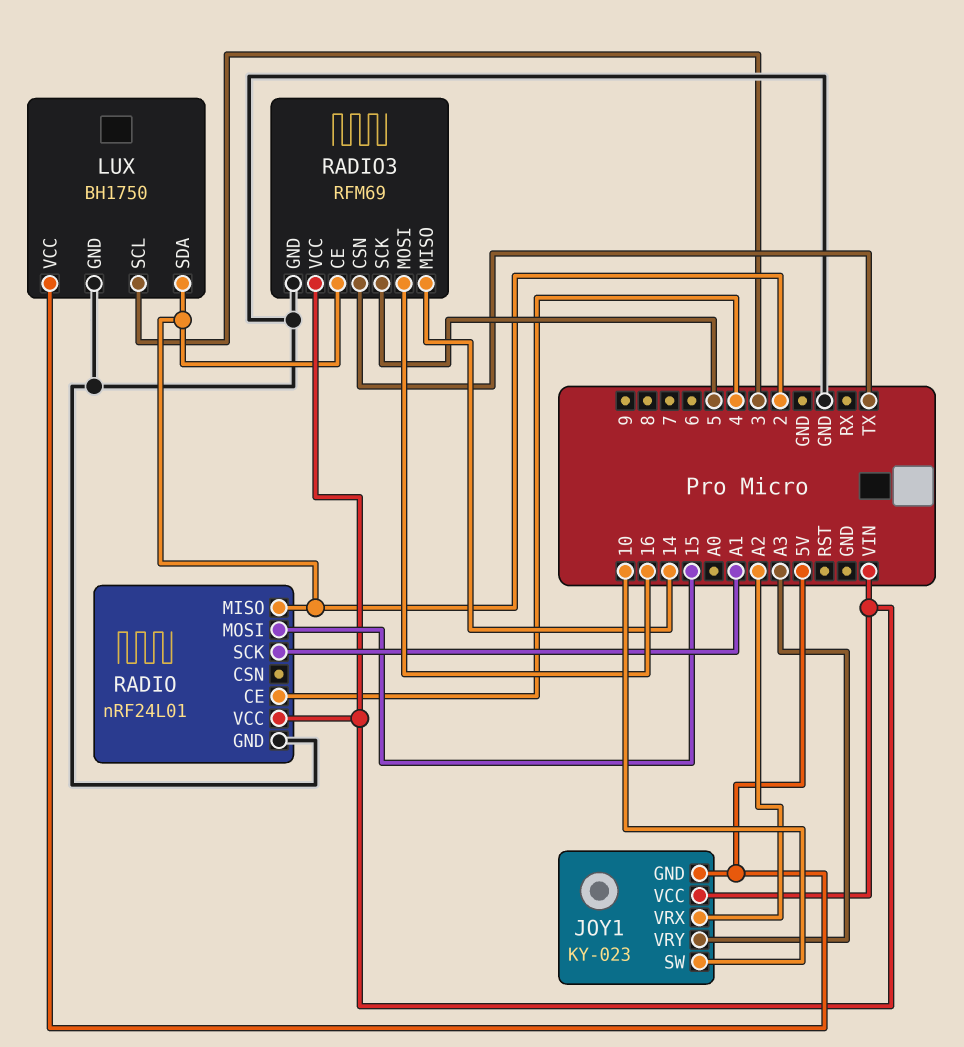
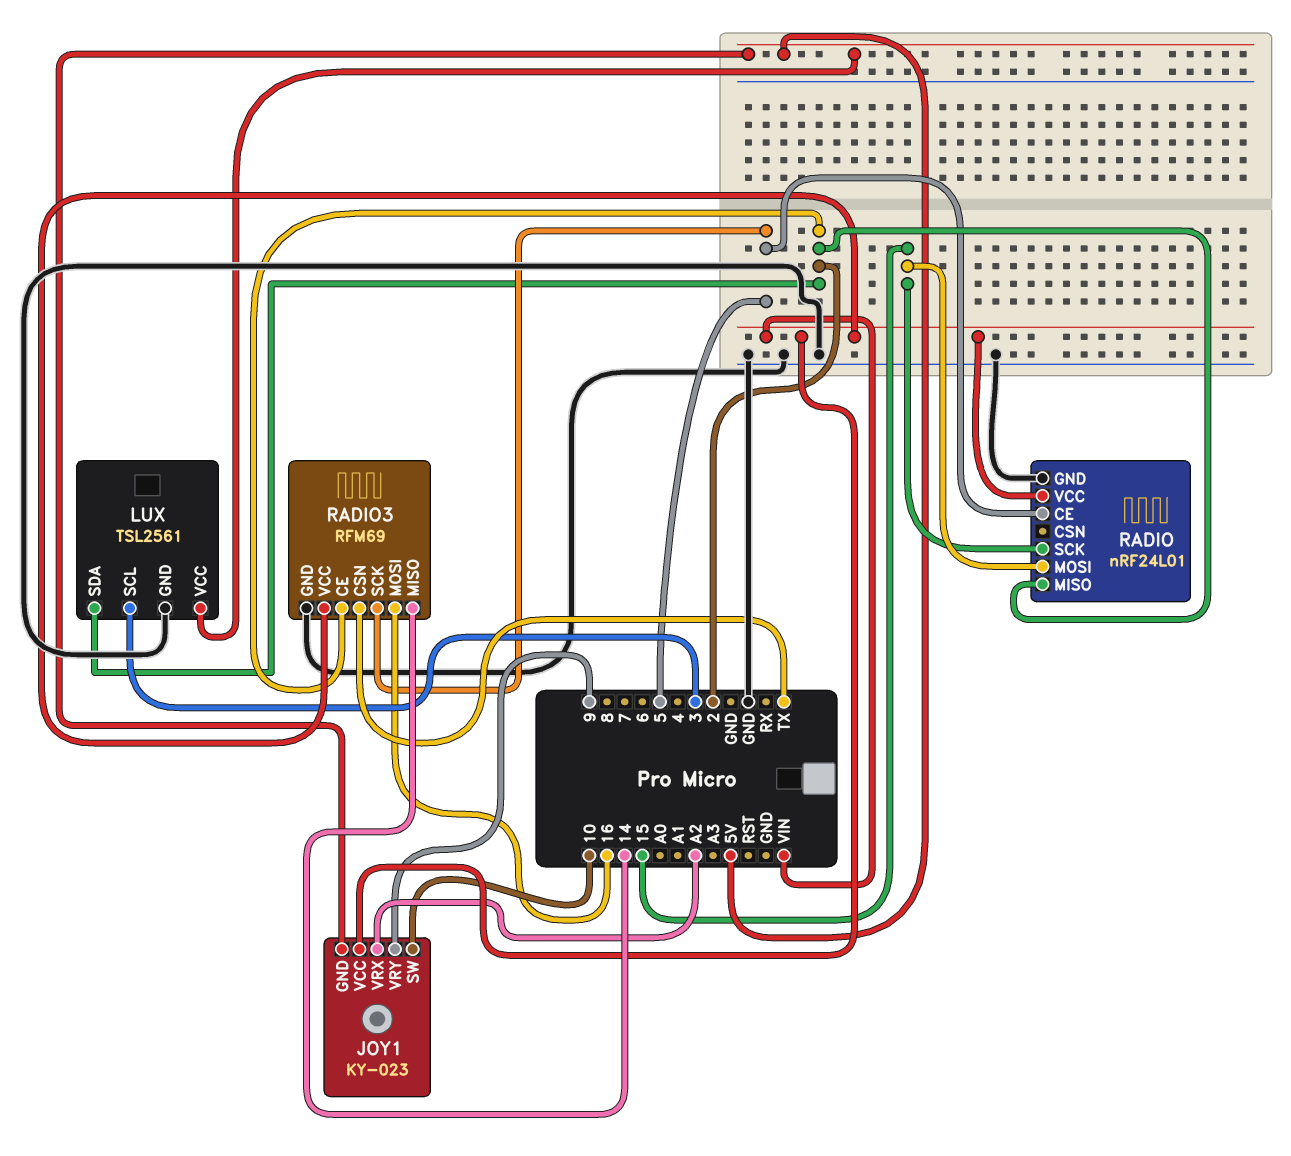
JOY1 pin VRY: A3 -> 9
LUX: BH1750 -> TSL2561
RADIO pin CE: 4 -> 5
RADIO pin SCK: A1 -> 15

